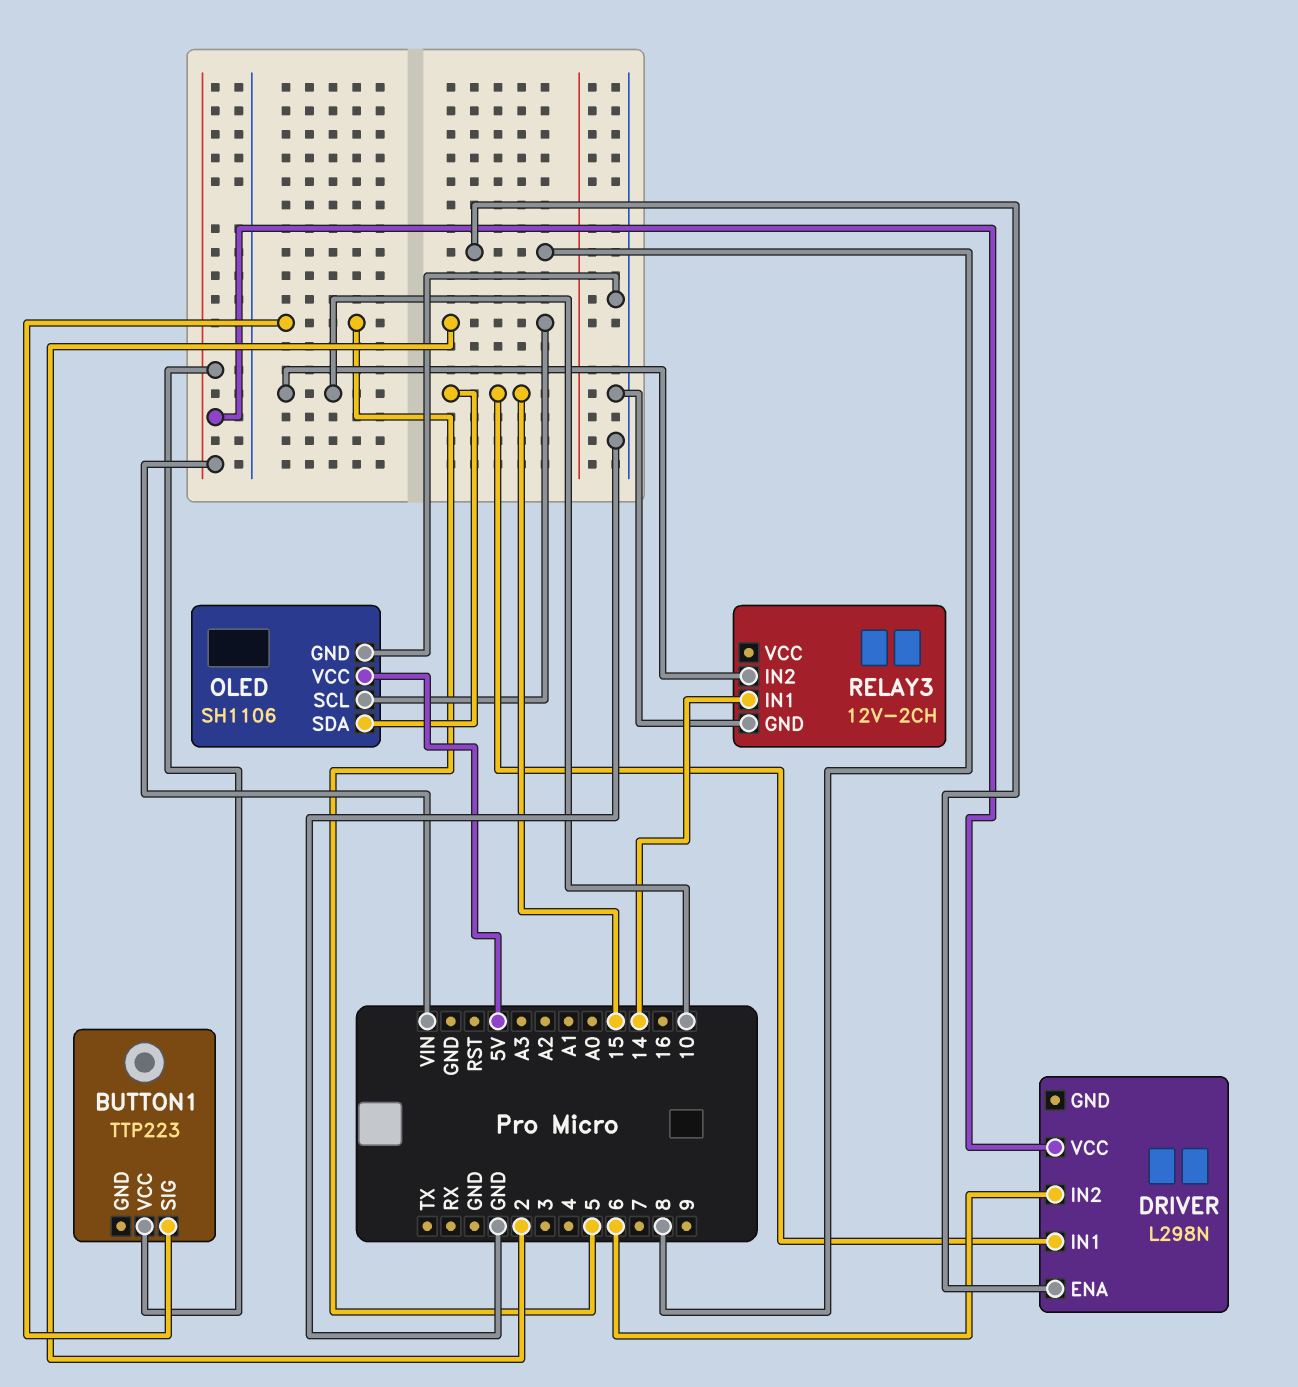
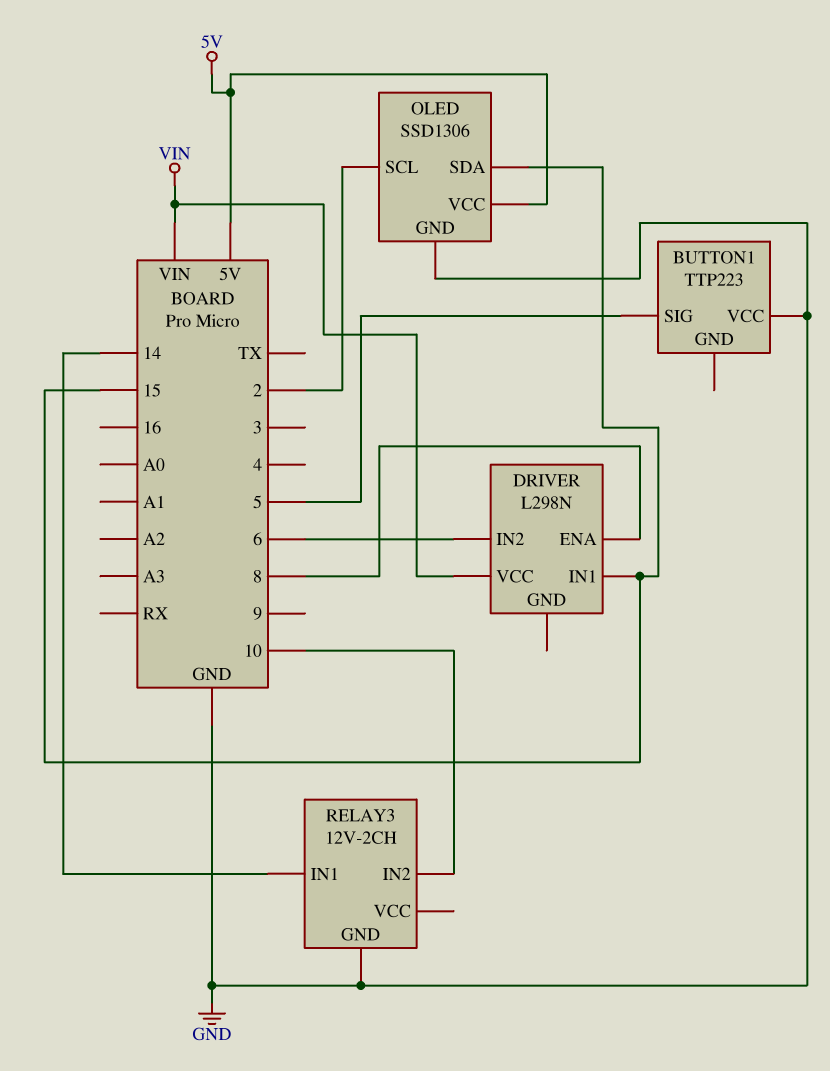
BUTTON1 pin VCC: VIN -> GND
OLED: SH1106 -> SSD1306

